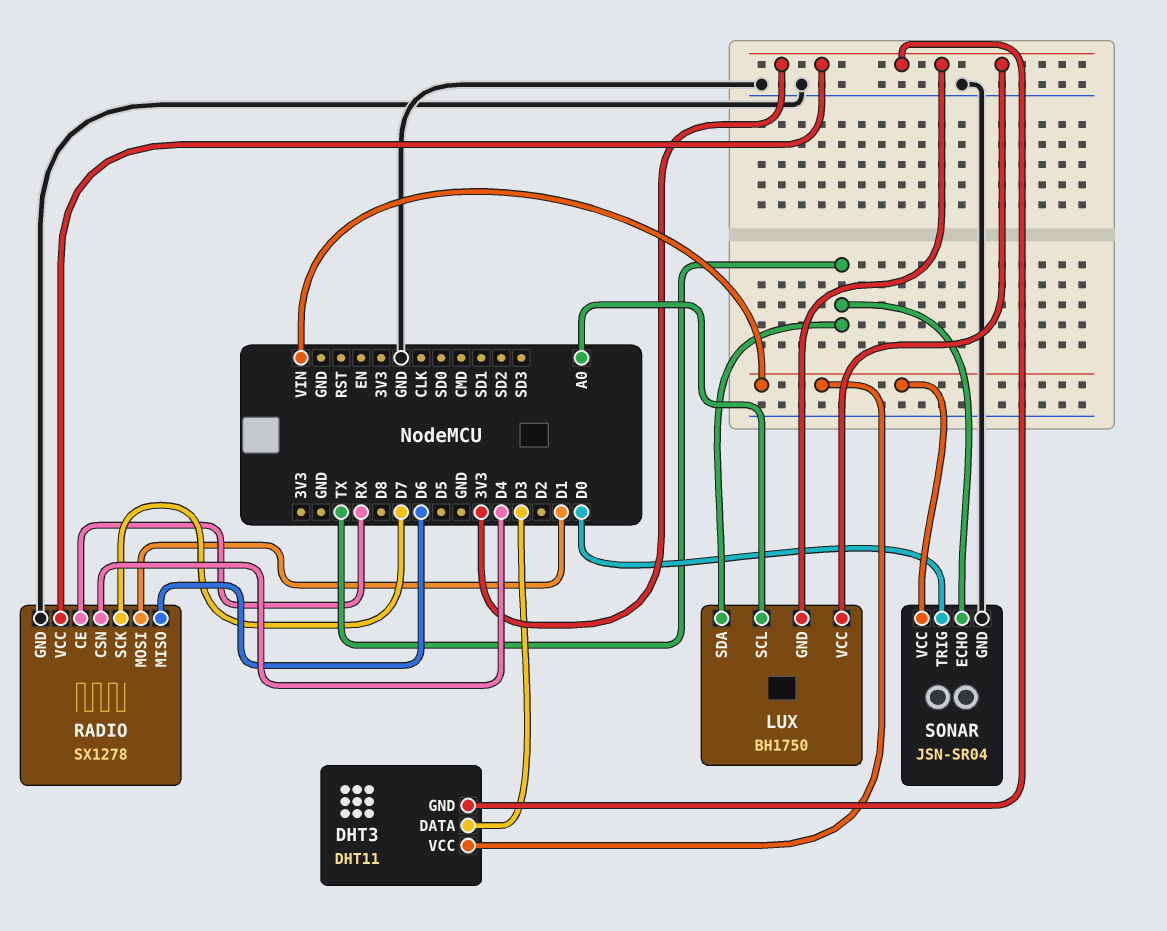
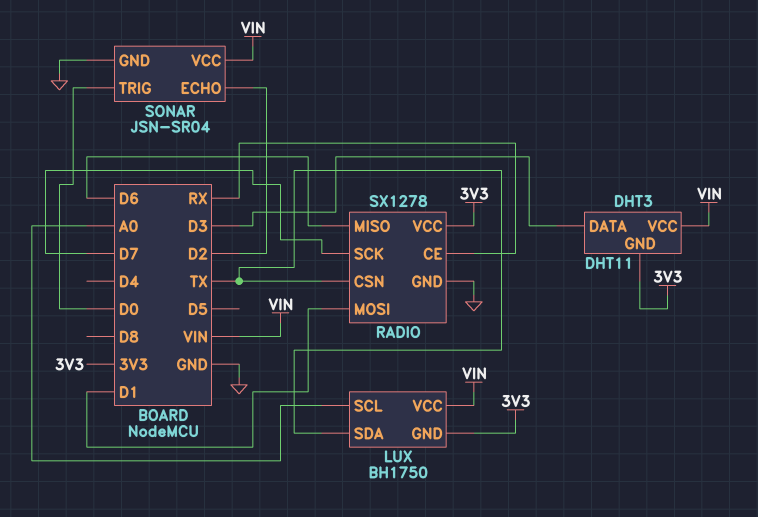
LUX pin VCC: 3V3 -> VIN
RADIO pin CSN: D4 -> TX
SONAR pin ECHO: TX -> D2

